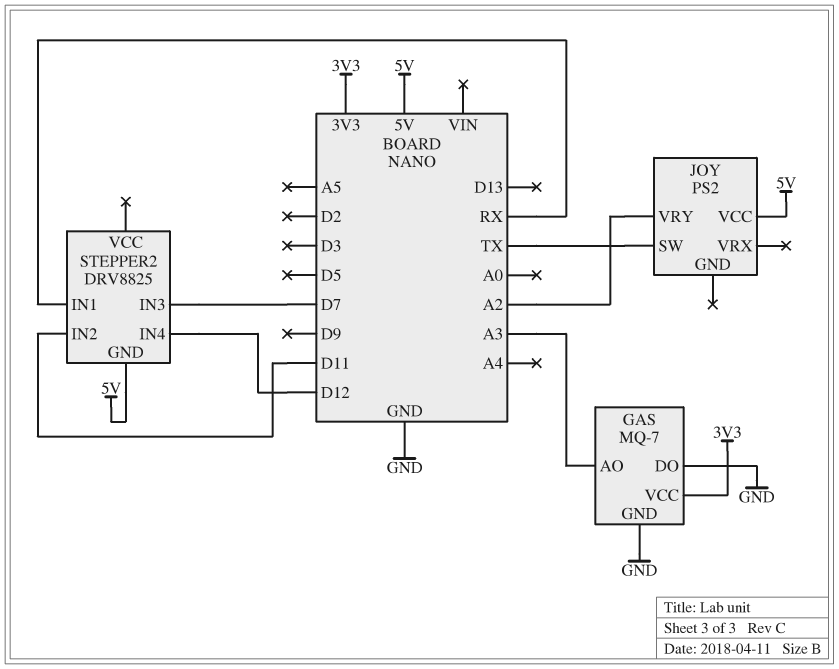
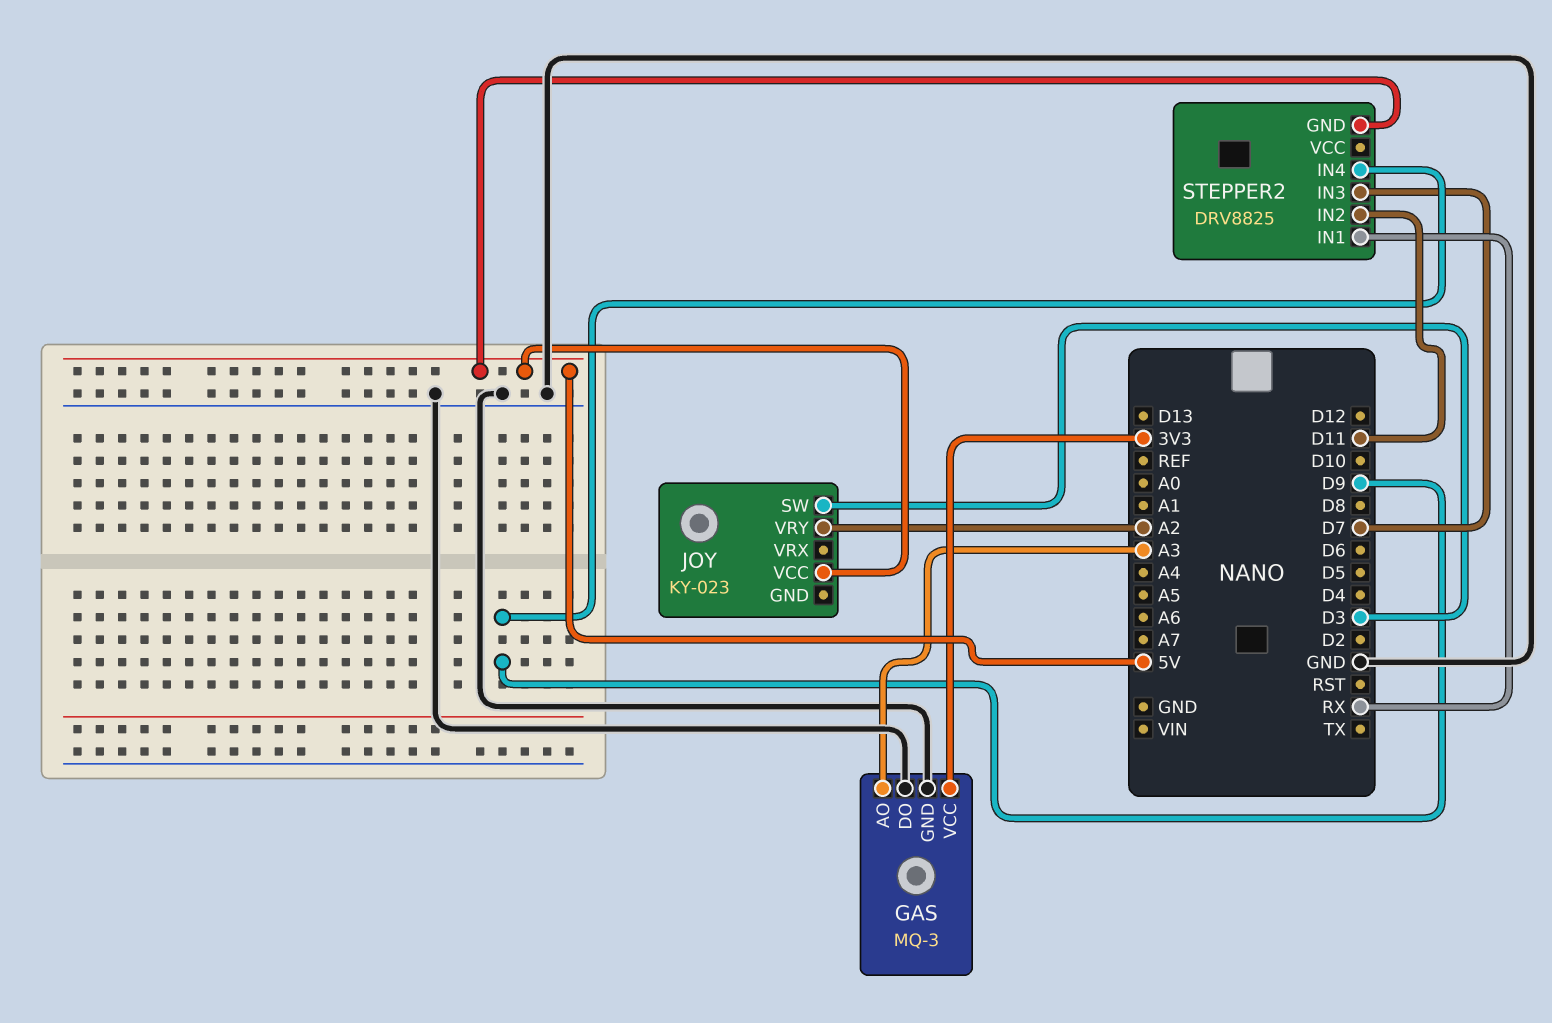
GAS: MQ-7 -> MQ-3
JOY: PS2 -> KY-023
JOY pin SW: TX -> D3
STEPPER2 pin IN4: D12 -> D9

